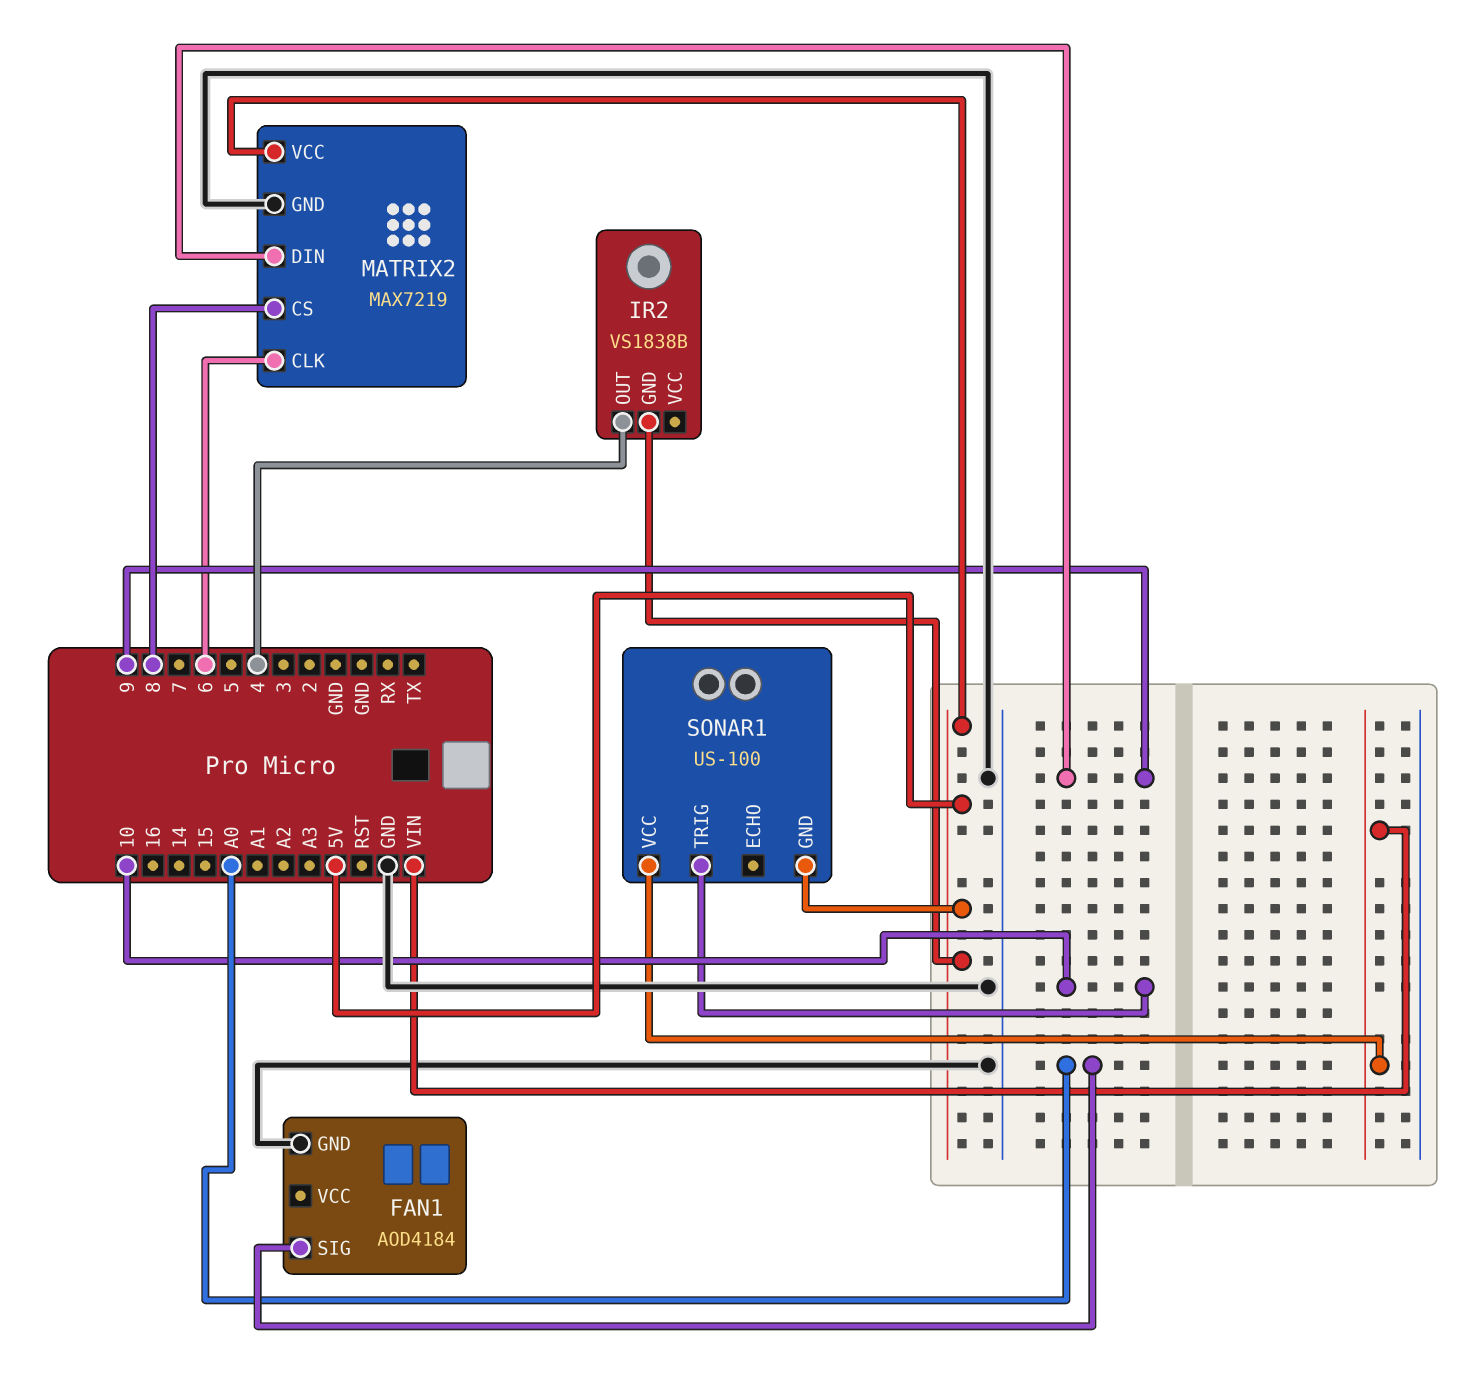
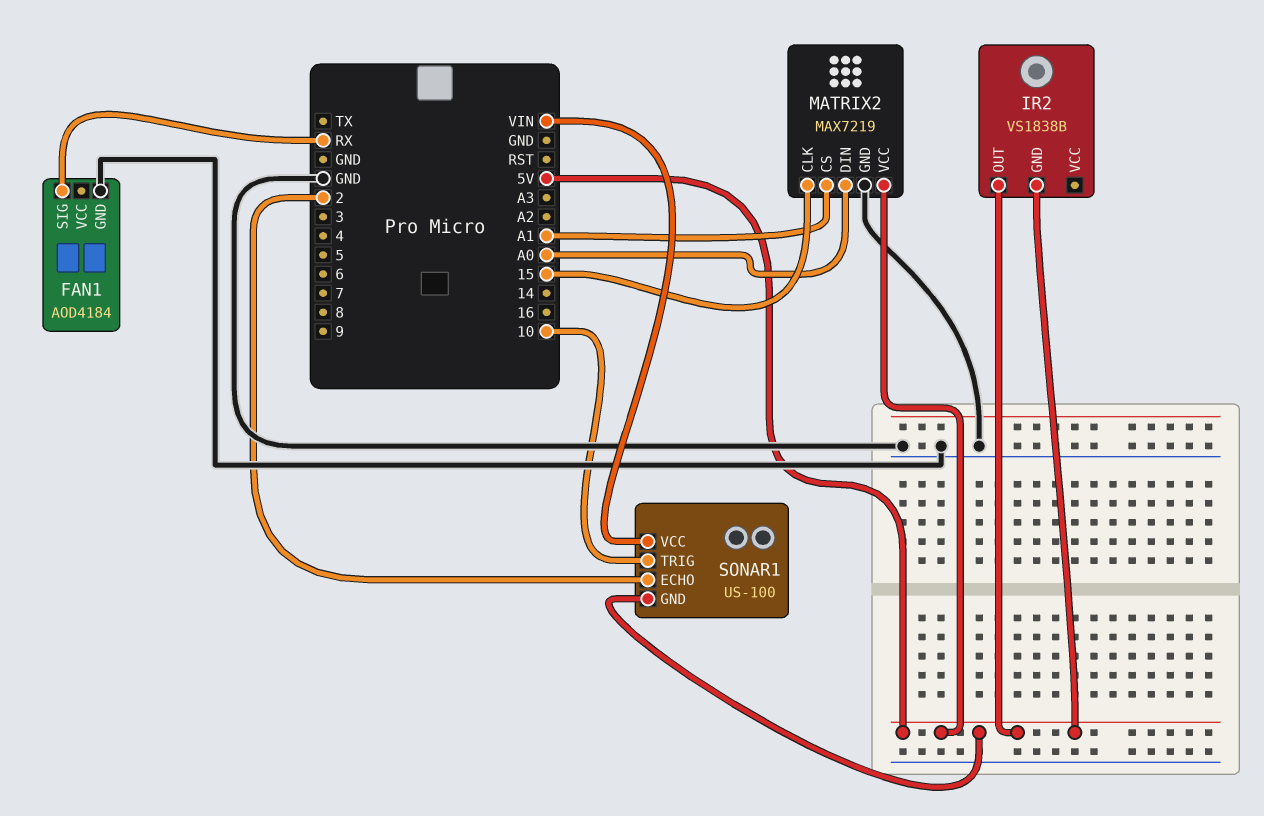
FAN1 pin SIG: A0 -> RX
IR2 pin OUT: 4 -> 5V
MATRIX2 pin CLK: 6 -> 15
MATRIX2 pin CS: 8 -> A1
MATRIX2 pin DIN: 9 -> A0
SONAR1 pin ECHO: none -> 2

